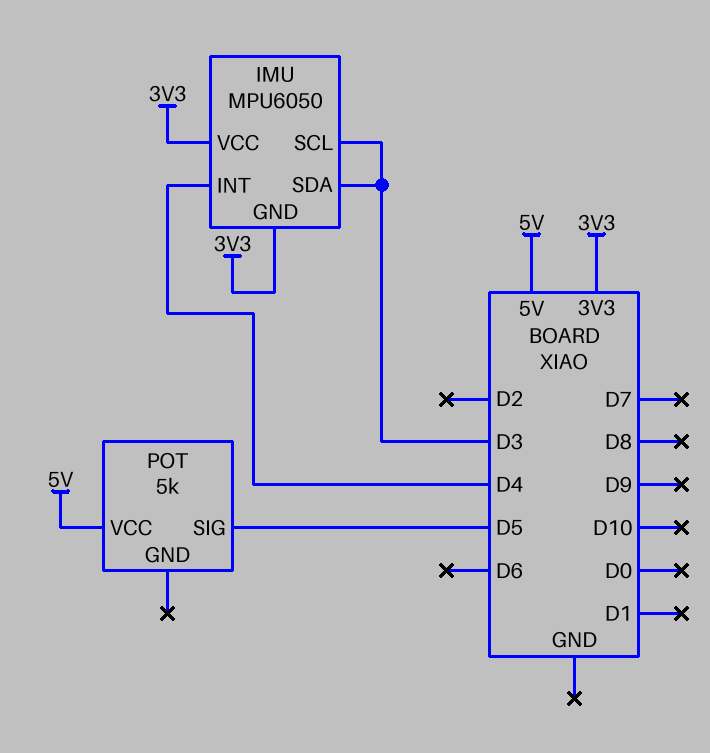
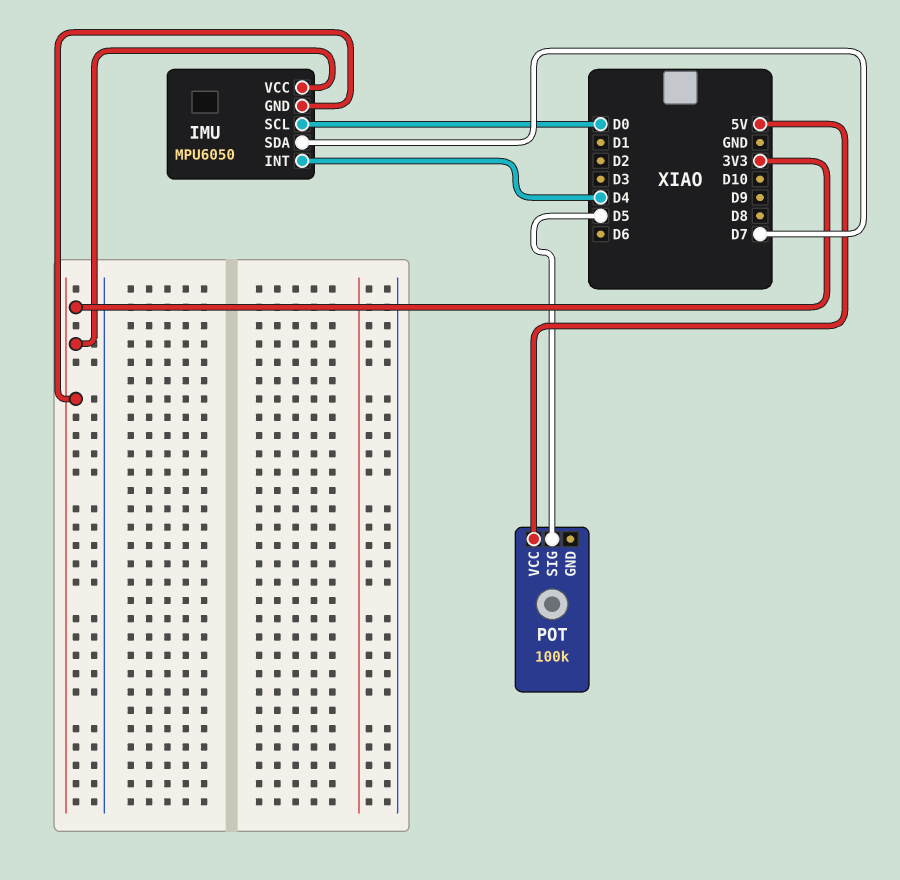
IMU pin SCL: D3 -> D0
IMU pin SDA: D3 -> D7
POT: 5k -> 100k

